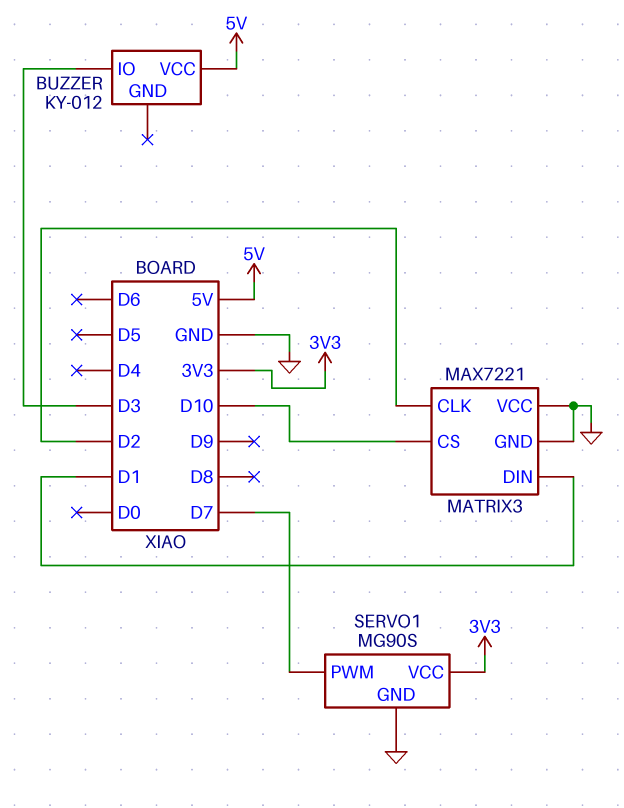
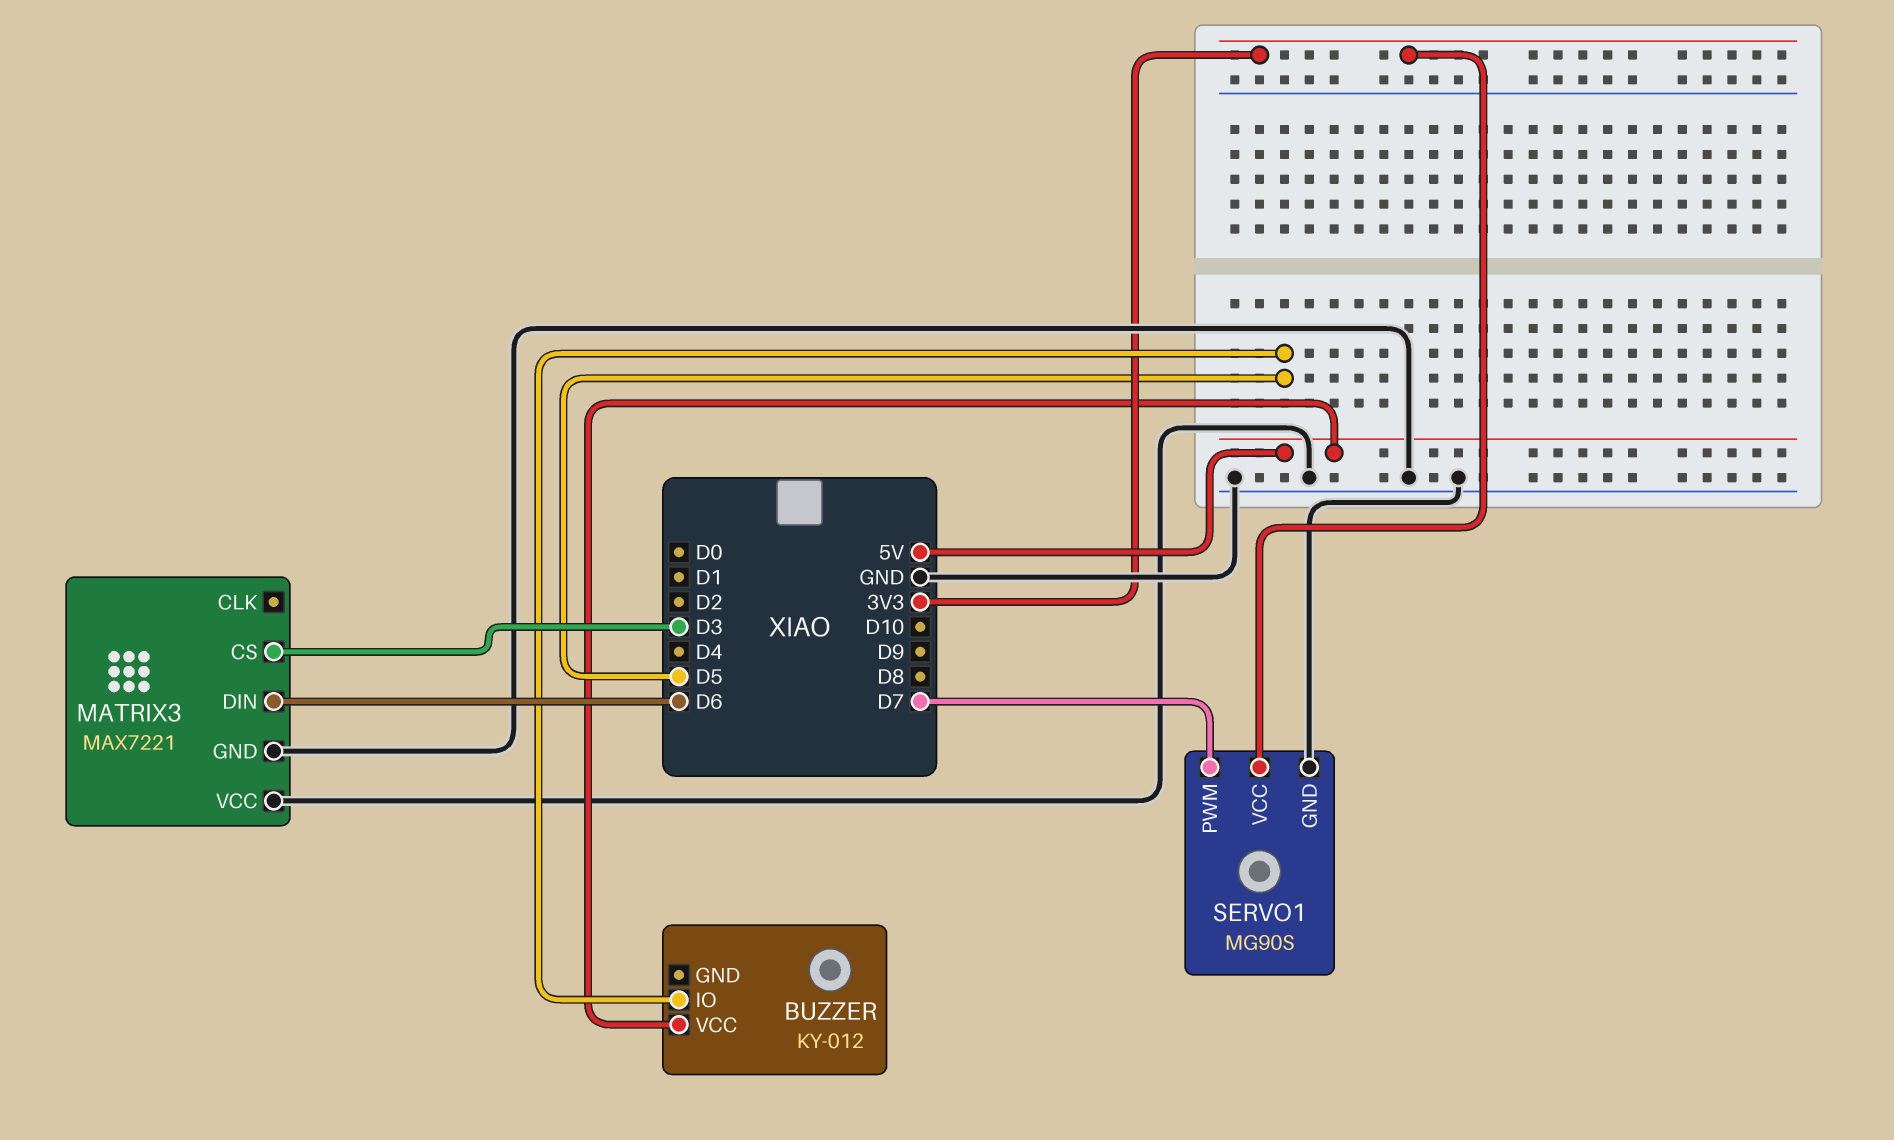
BUZZER pin IO: D3 -> D5
MATRIX3 pin CLK: D2 -> none
MATRIX3 pin CS: D10 -> D3
MATRIX3 pin DIN: D1 -> D6

